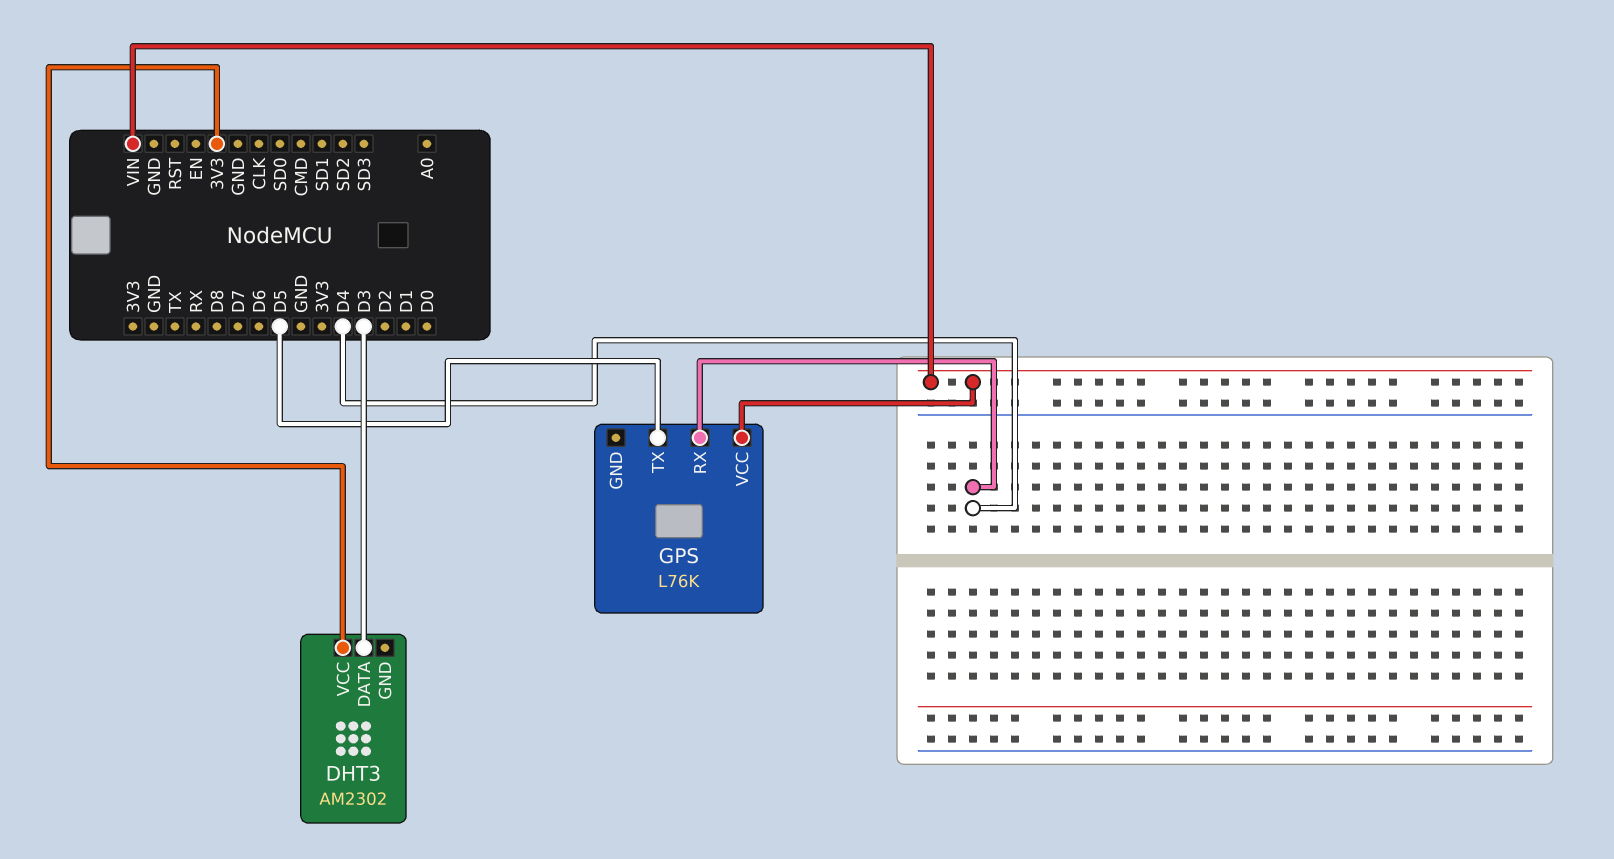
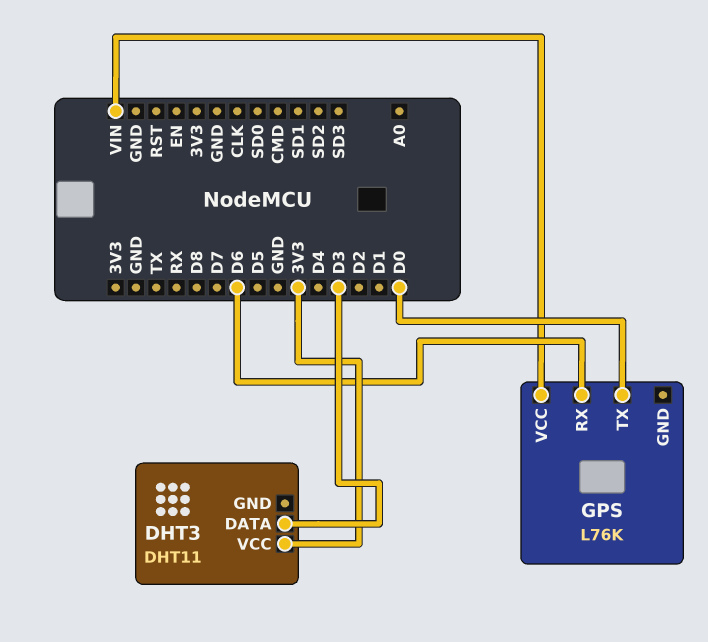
DHT3: AM2302 -> DHT11
GPS pin RX: D4 -> D6
GPS pin TX: D5 -> D0

